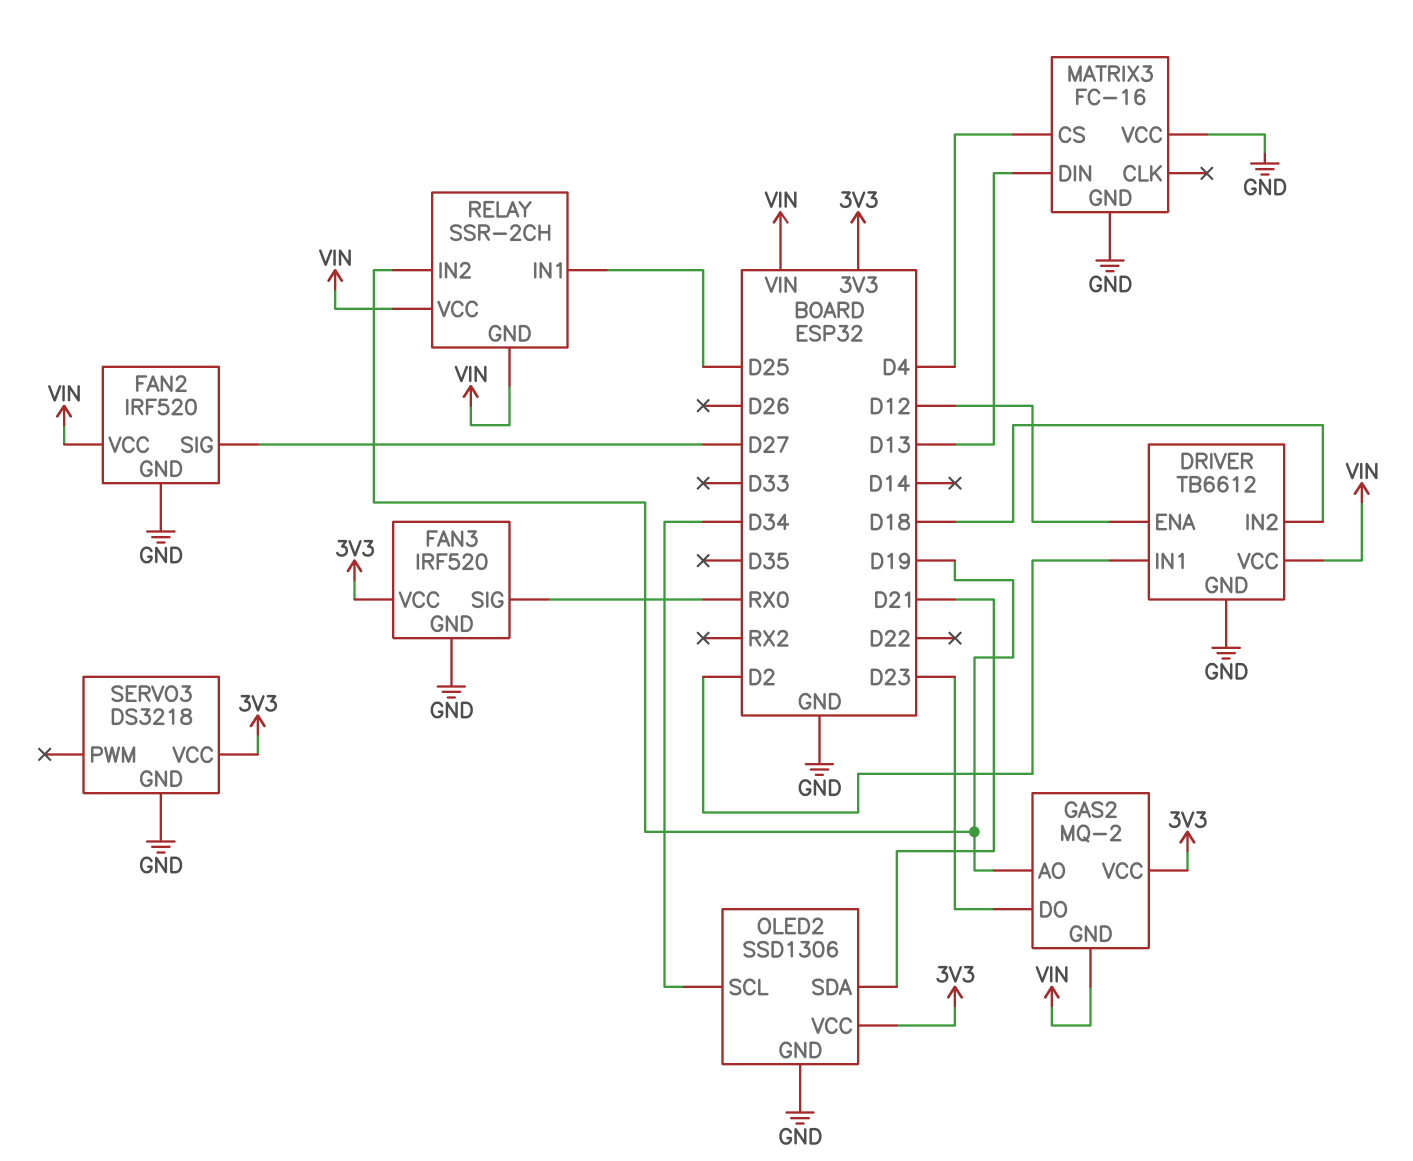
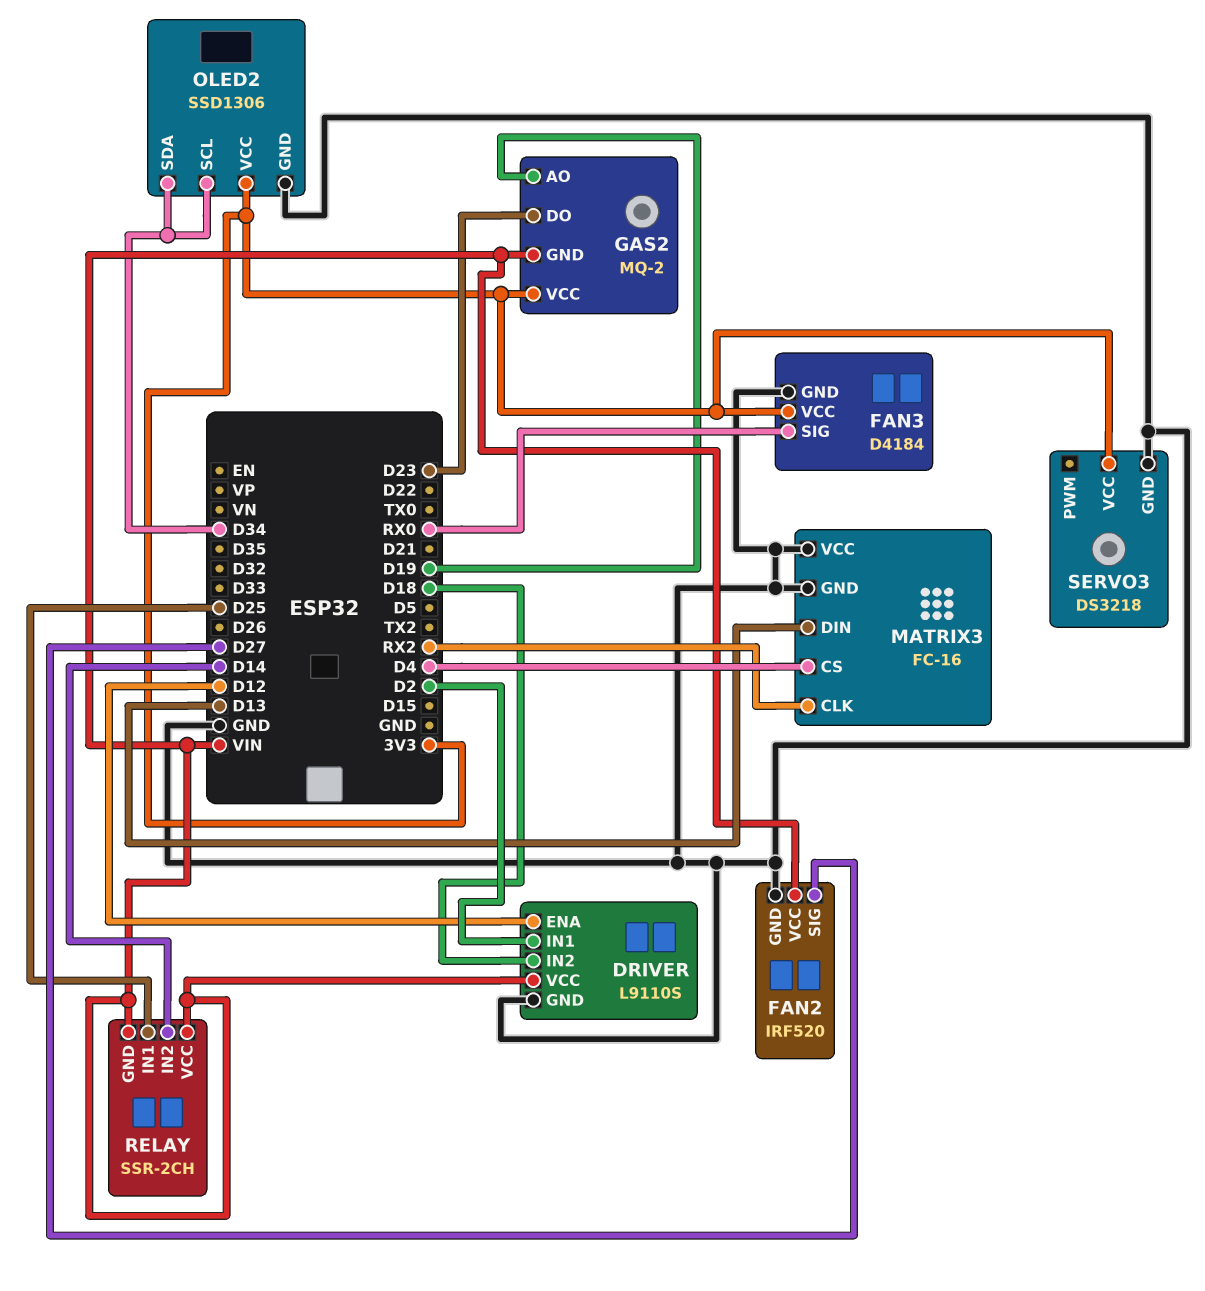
DRIVER: TB6612 -> L9110S
FAN3: IRF520 -> D4184
MATRIX3 pin CLK: none -> RX2
OLED2 pin SDA: D21 -> D34
RELAY pin IN2: D19 -> D14

